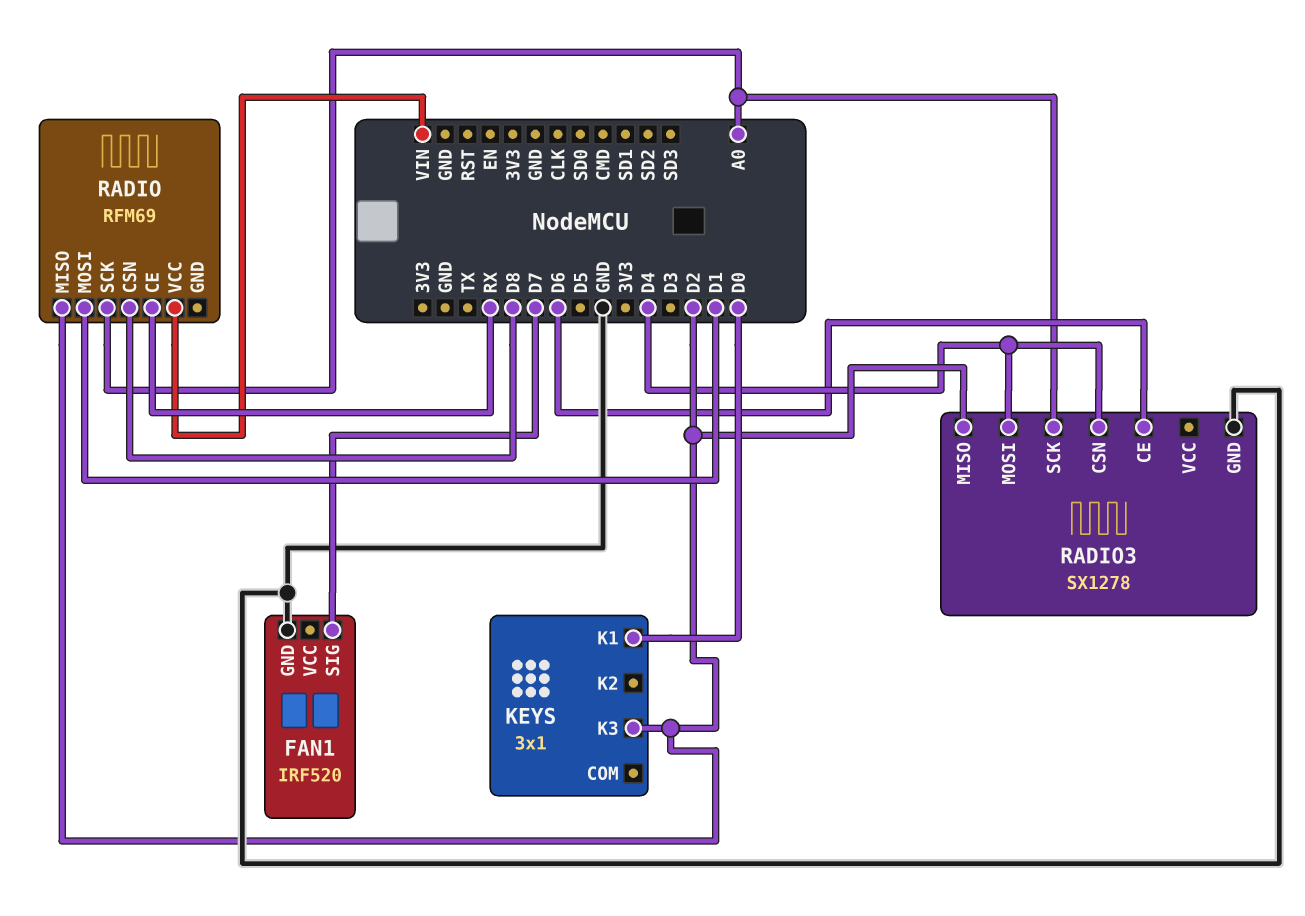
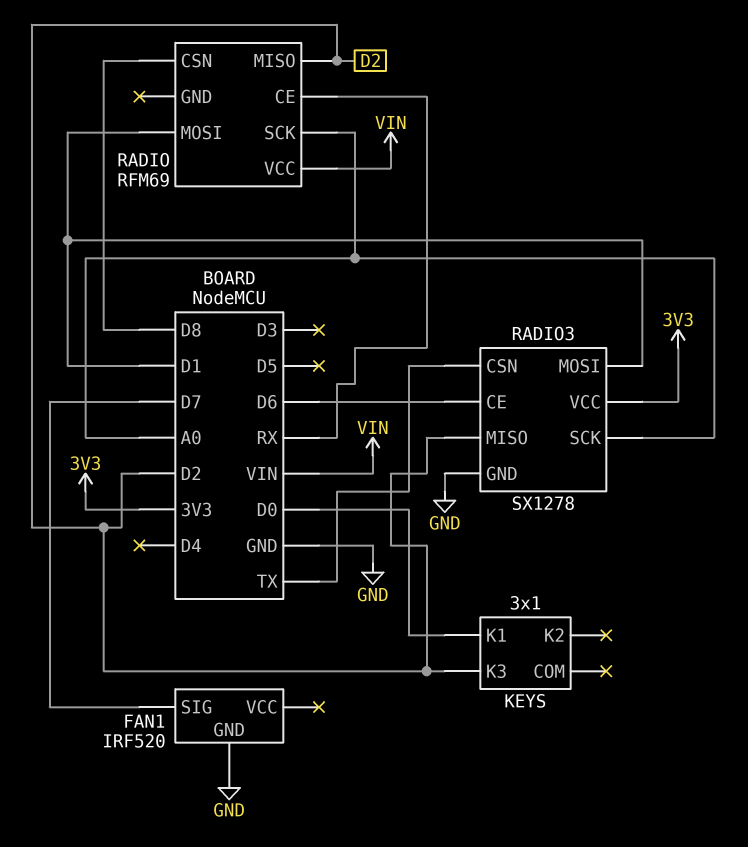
RADIO3 pin CSN: D4 -> TX
RADIO3 pin MOSI: D4 -> D1
RADIO3 pin VCC: none -> 3V3

